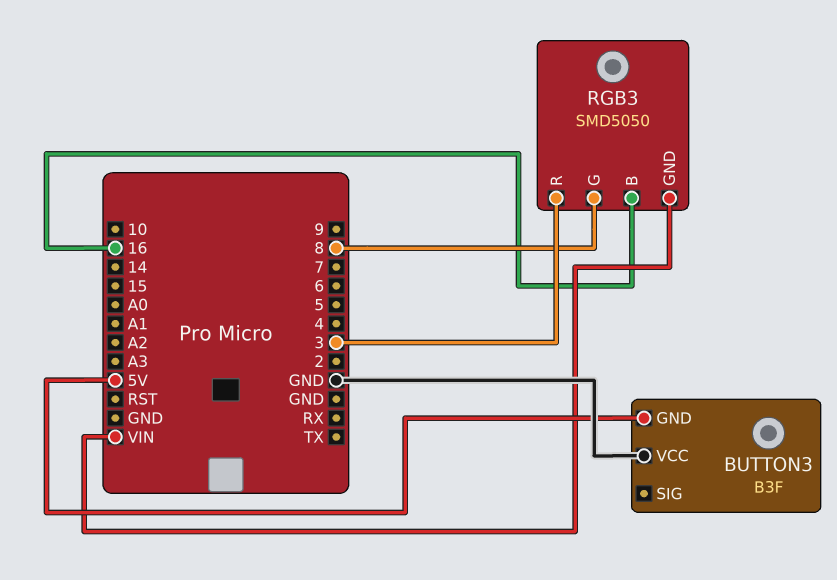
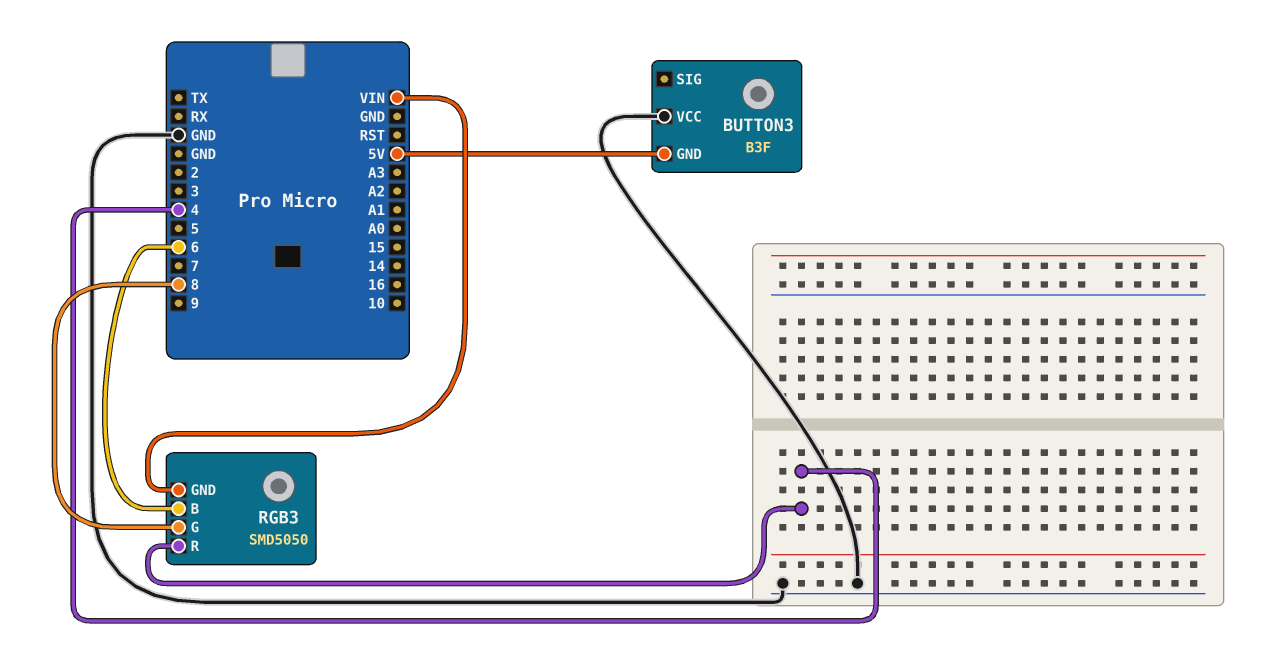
RGB3 pin B: 16 -> 6
RGB3 pin R: 3 -> 4

